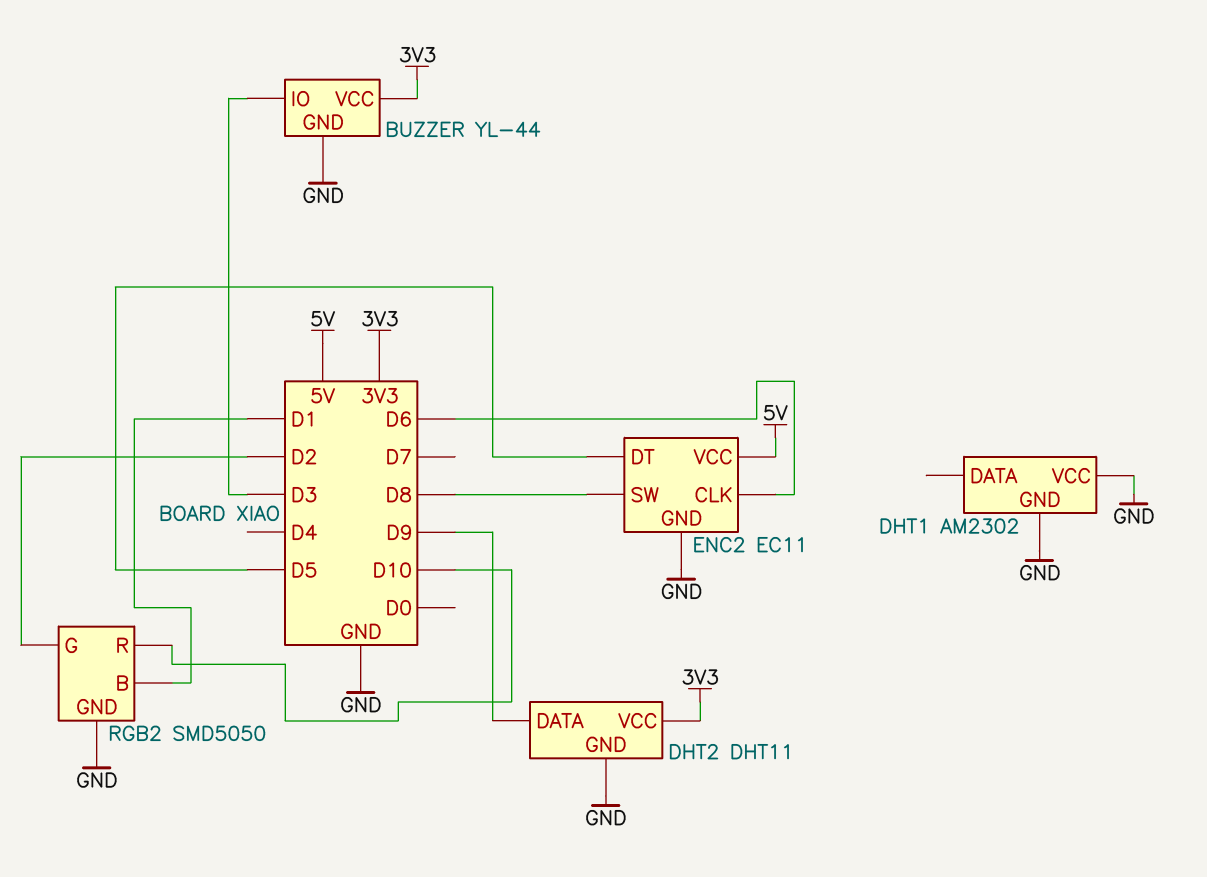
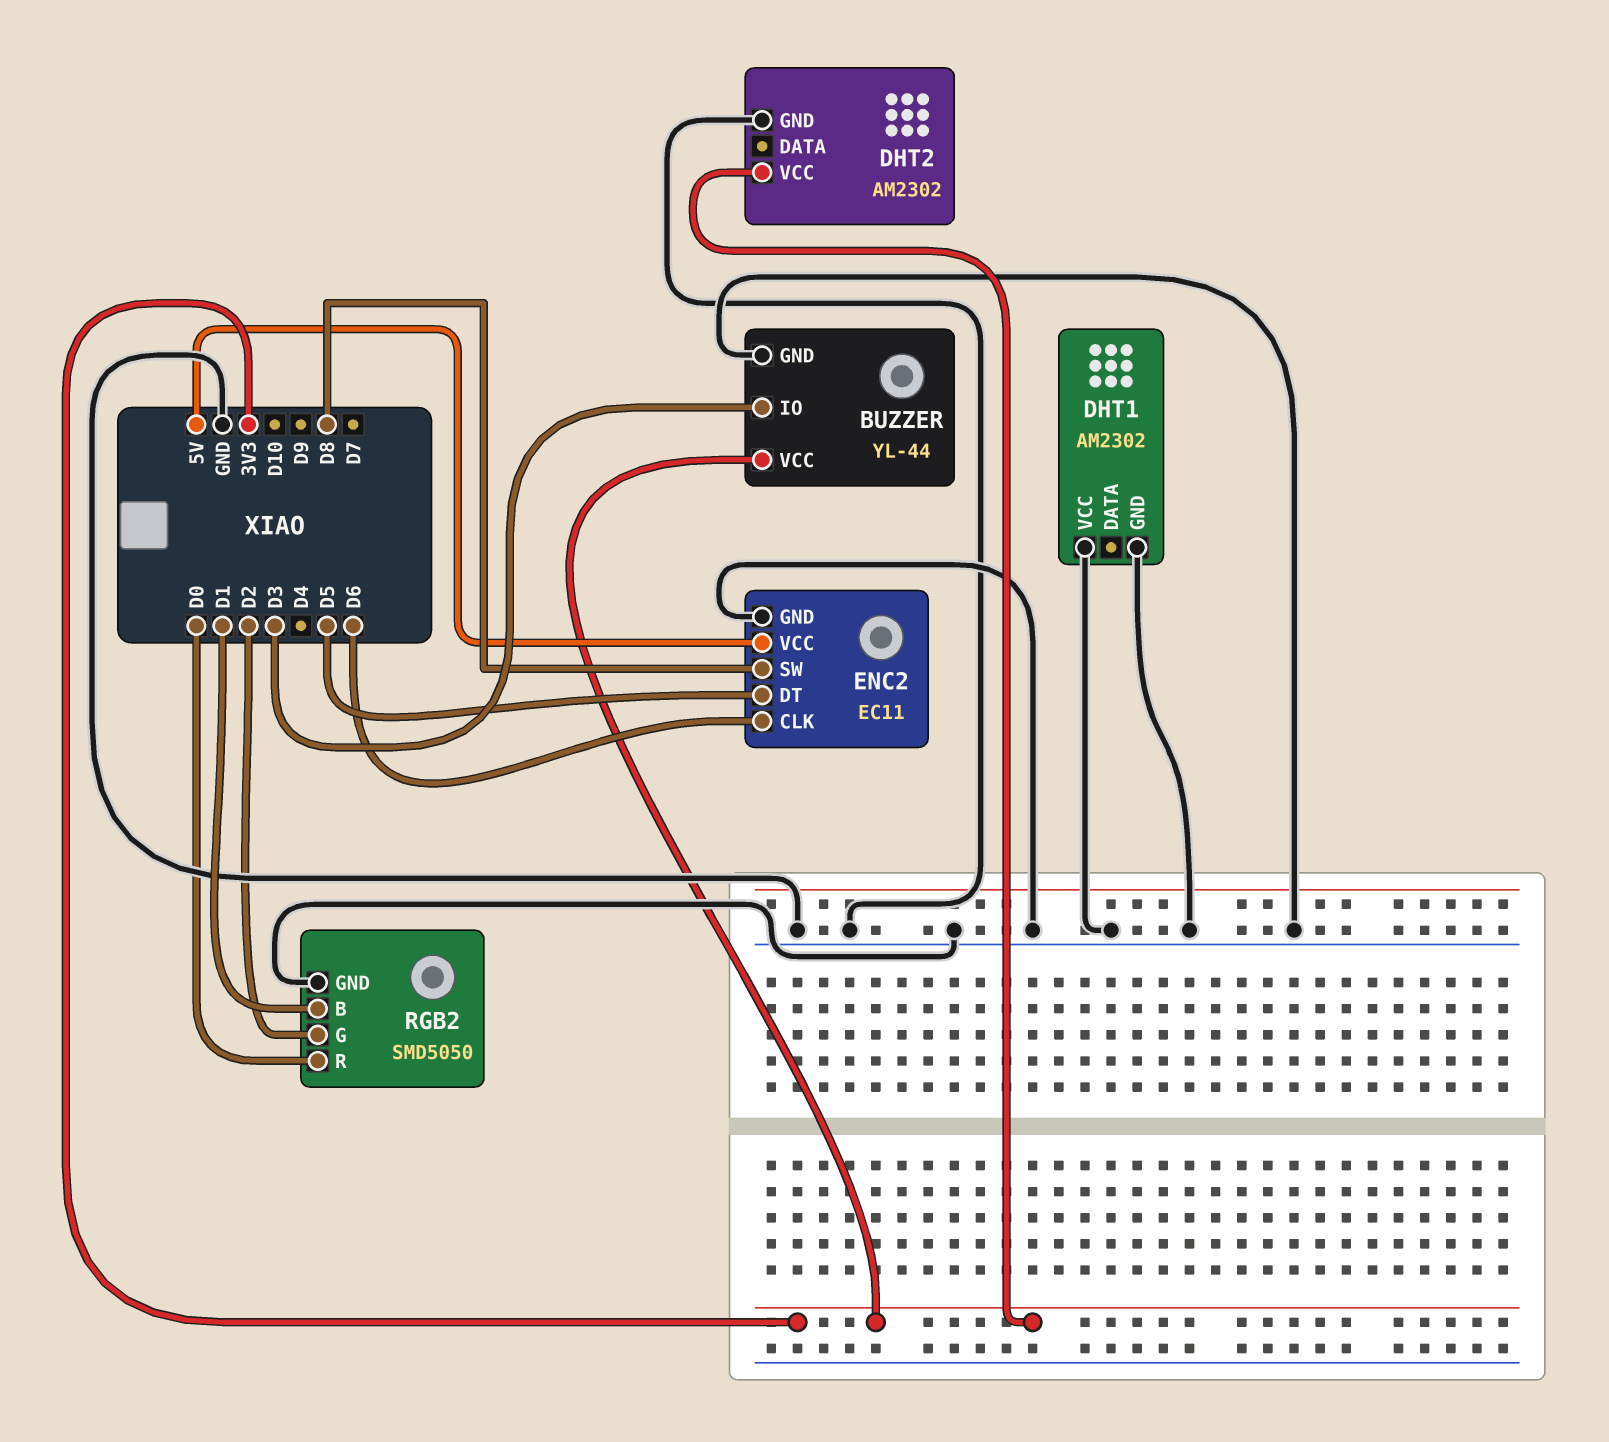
DHT2: DHT11 -> AM2302
DHT2 pin DATA: D9 -> none
RGB2 pin R: D10 -> D0

